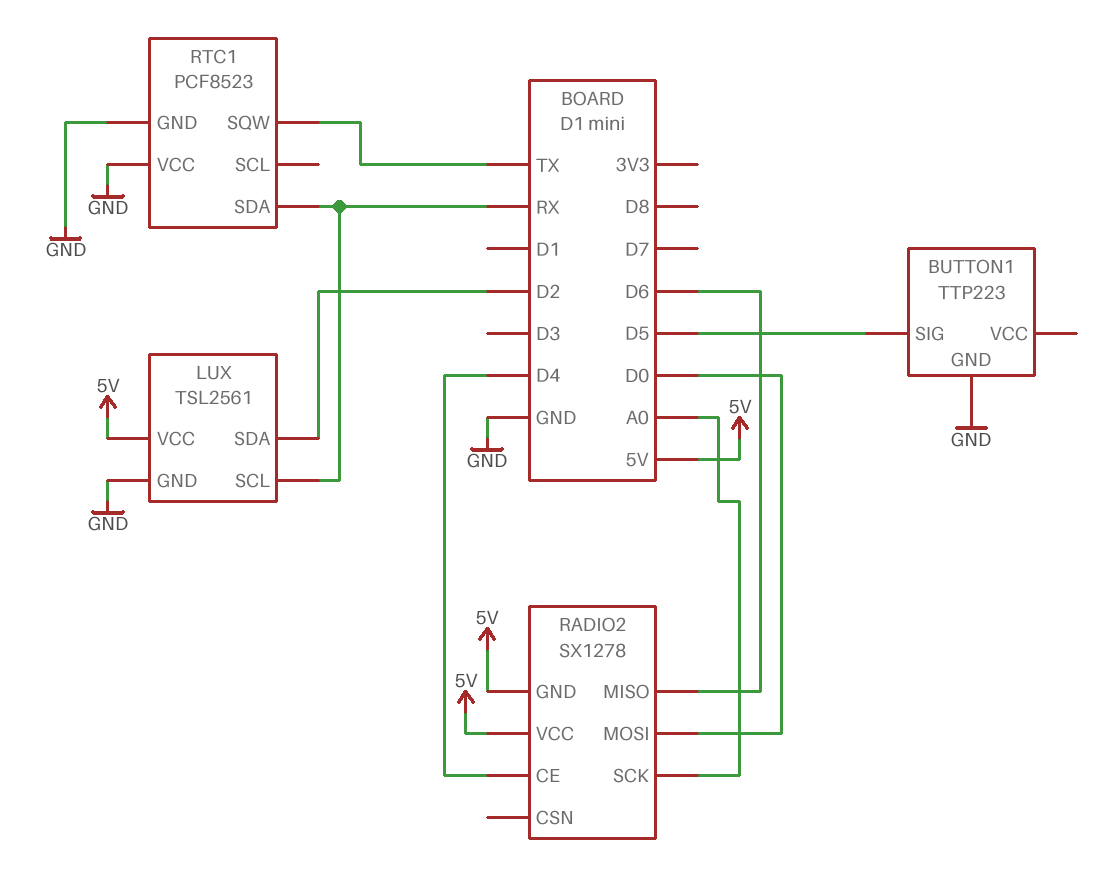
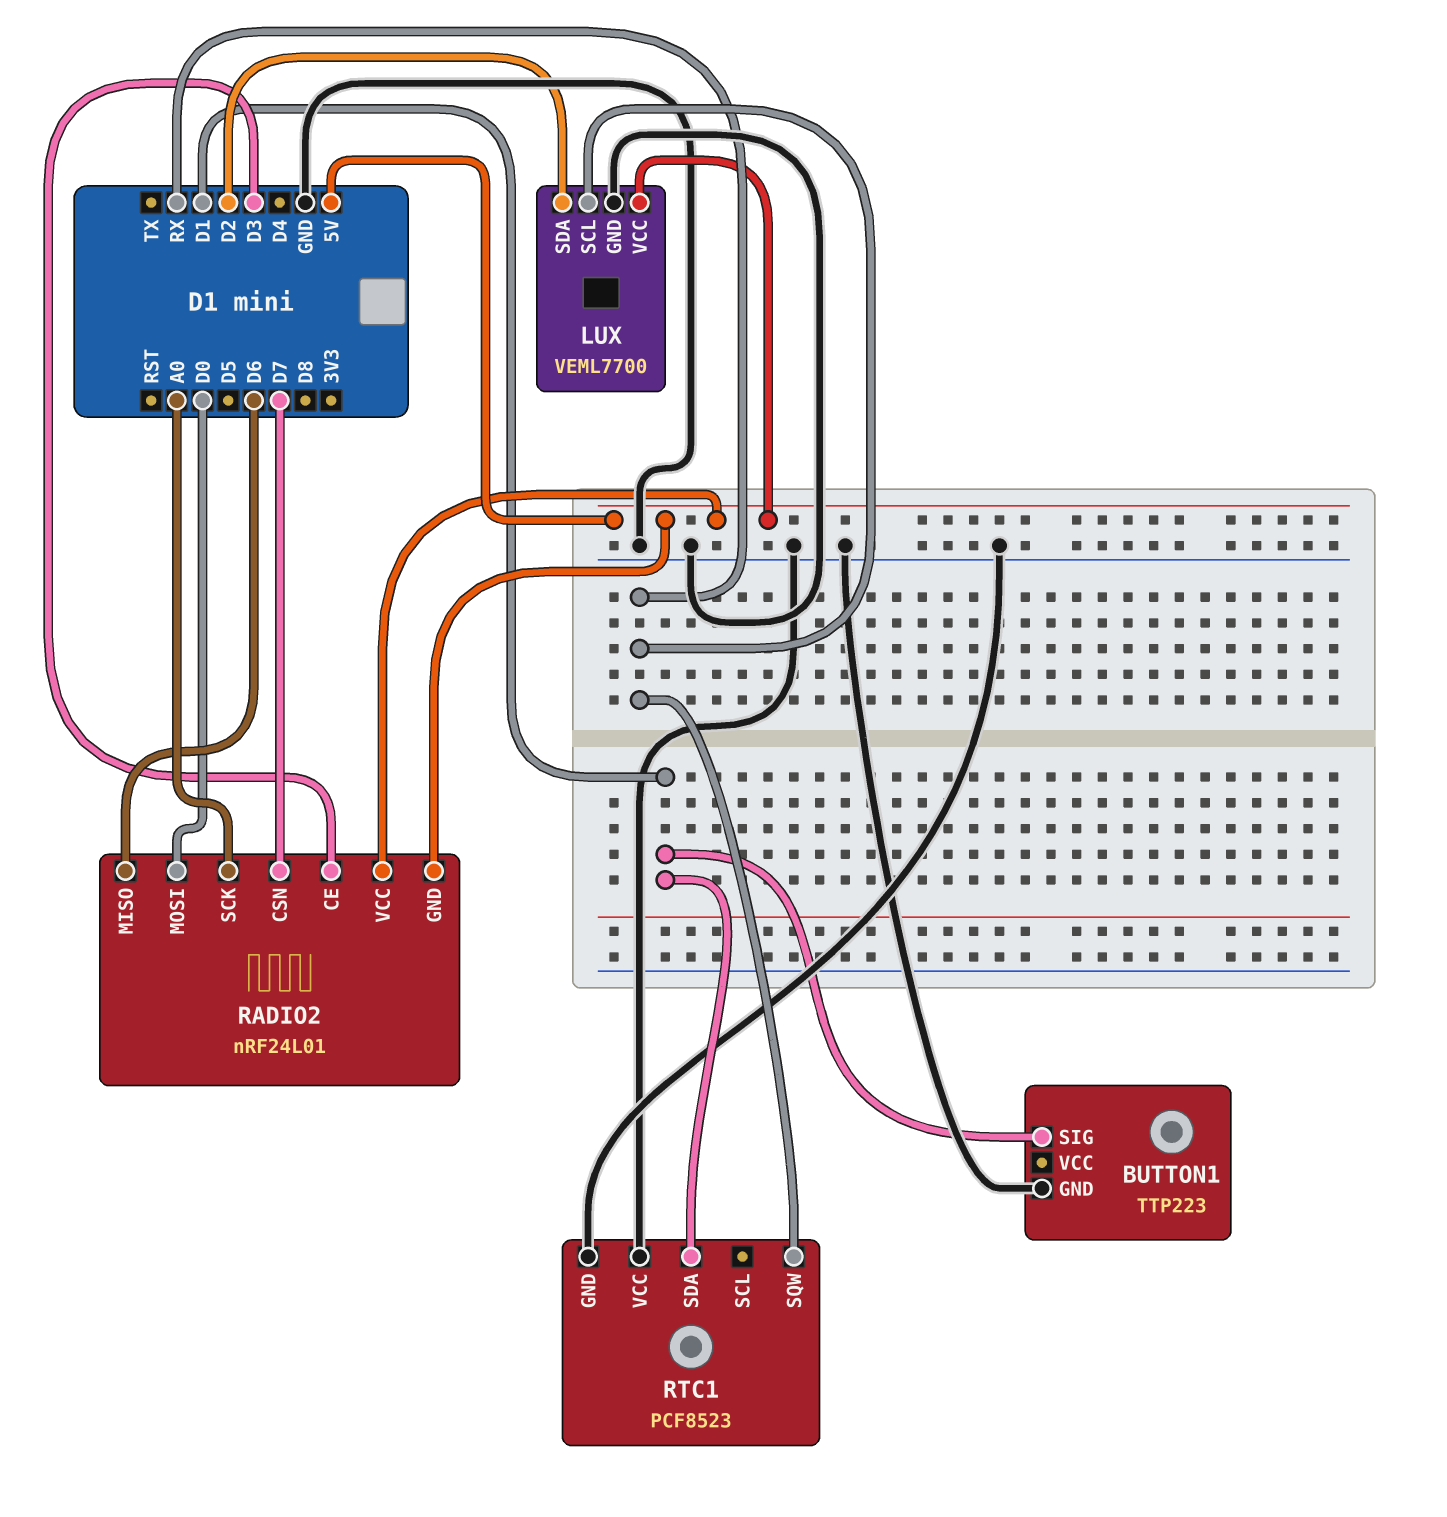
BUTTON1 pin SIG: D5 -> D1
LUX: TSL2561 -> VEML7700
RADIO2: SX1278 -> nRF24L01
RADIO2 pin CE: D4 -> D3
RADIO2 pin CSN: none -> D7
RTC1 pin SDA: RX -> D1
RTC1 pin SQW: TX -> RX

